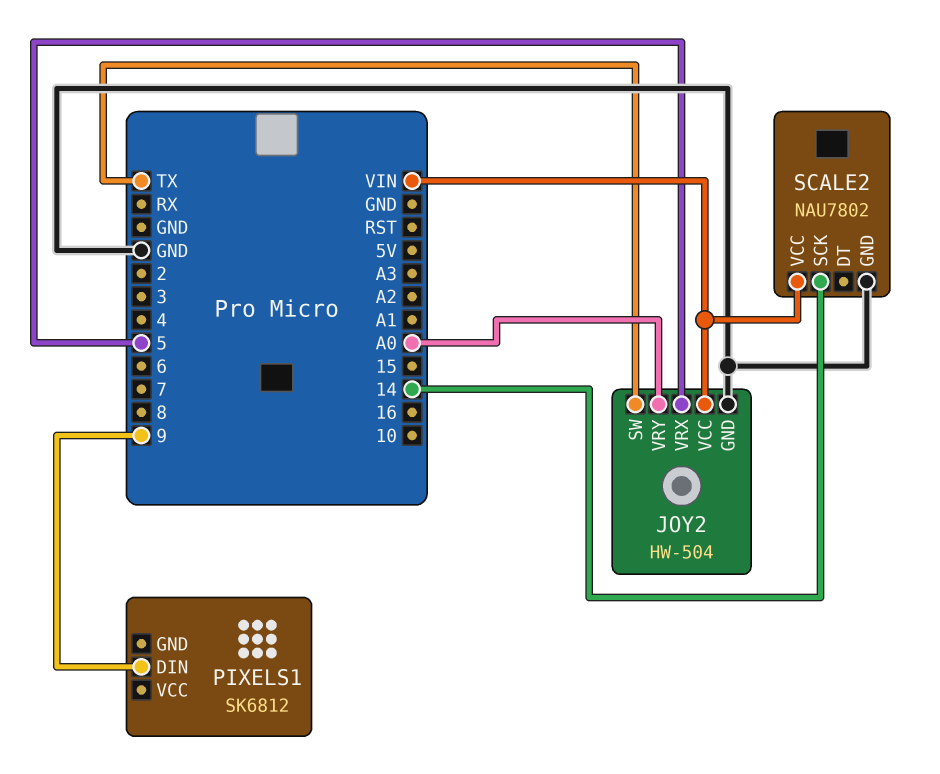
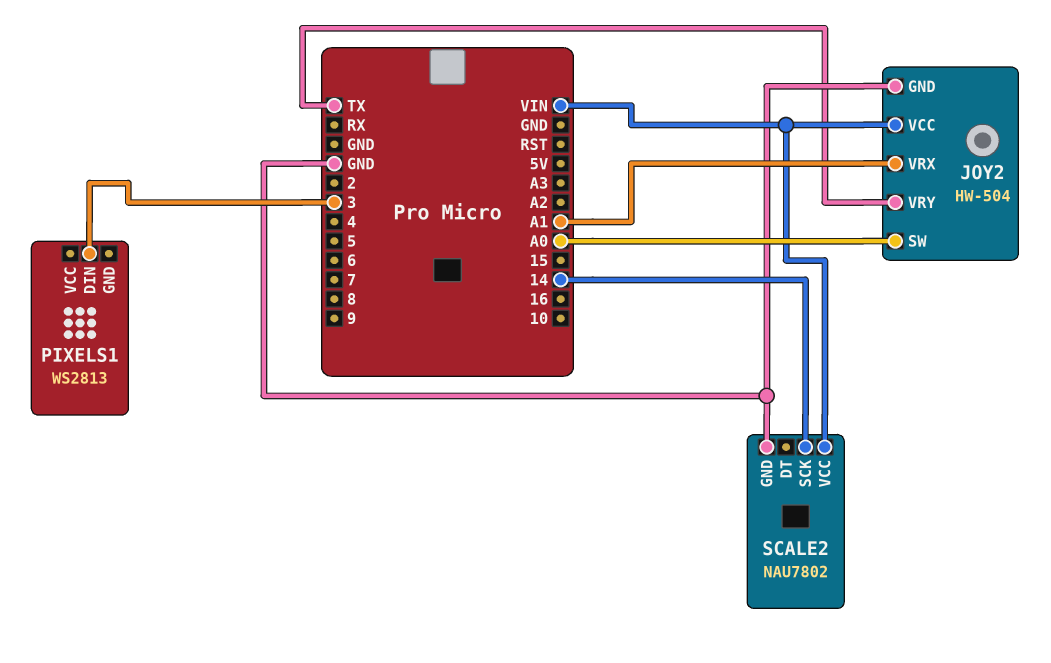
JOY2 pin SW: TX -> A0
JOY2 pin VRX: 5 -> A1
JOY2 pin VRY: A0 -> TX
PIXELS1: SK6812 -> WS2813
PIXELS1 pin DIN: 9 -> 3

